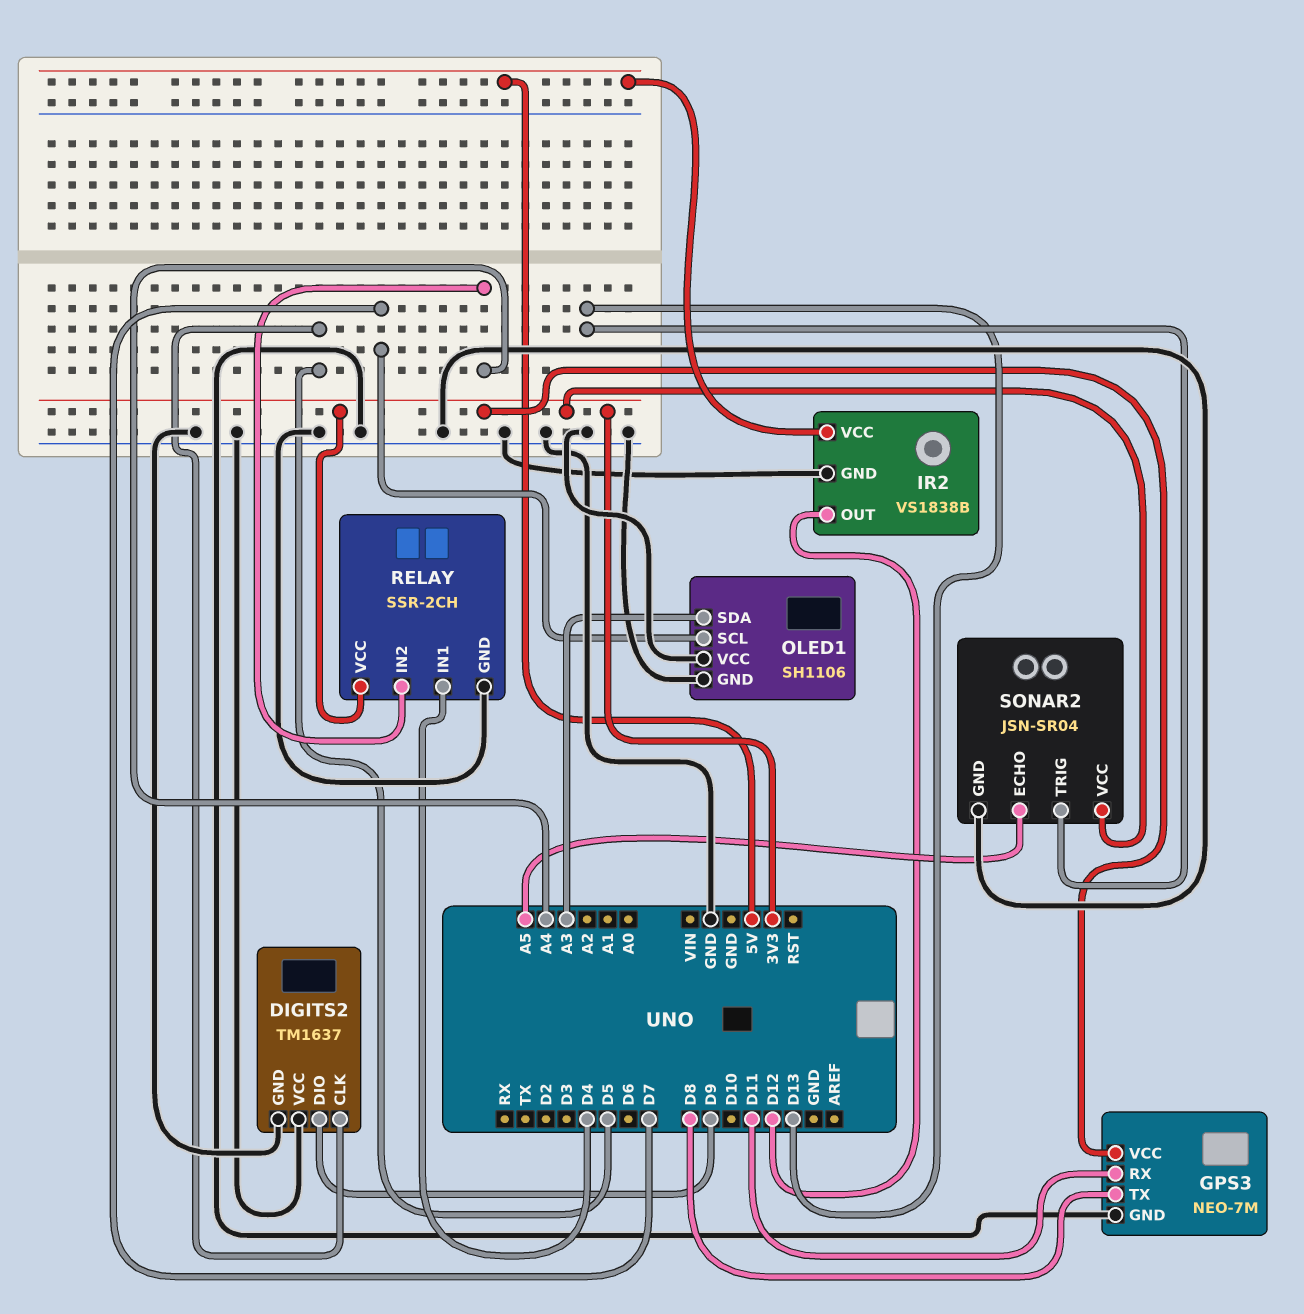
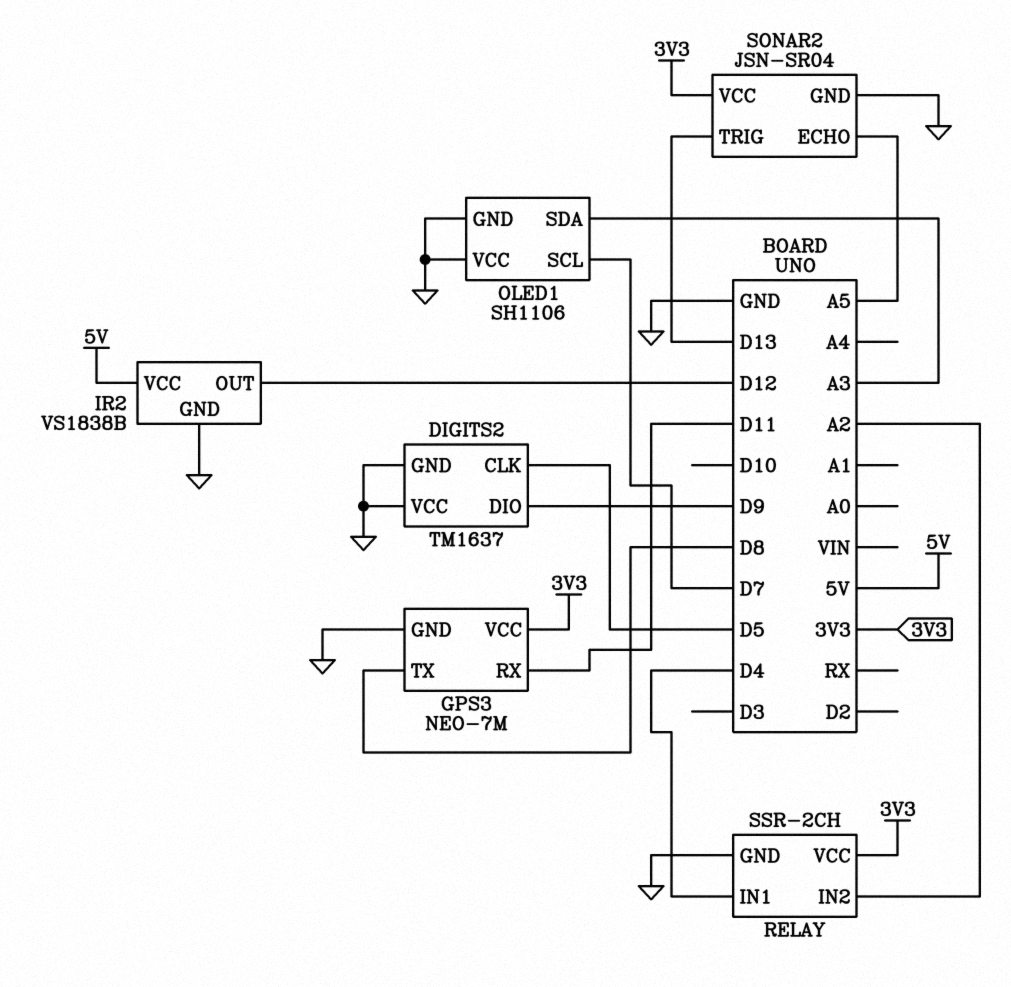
RELAY pin IN2: A4 -> A2

